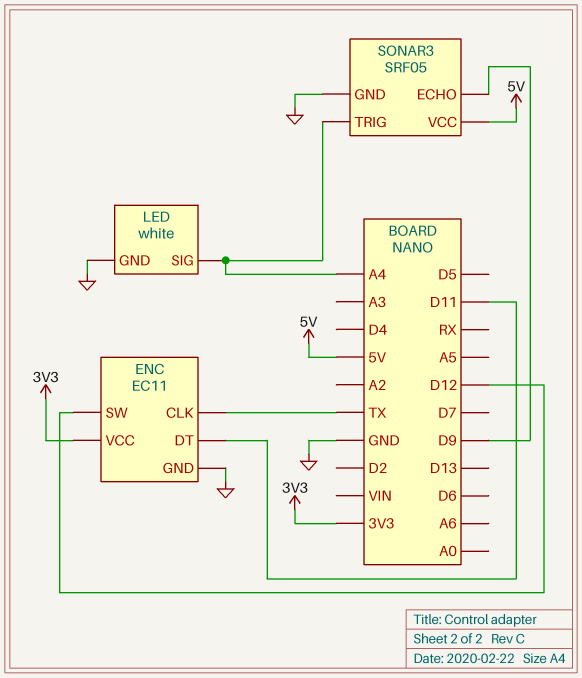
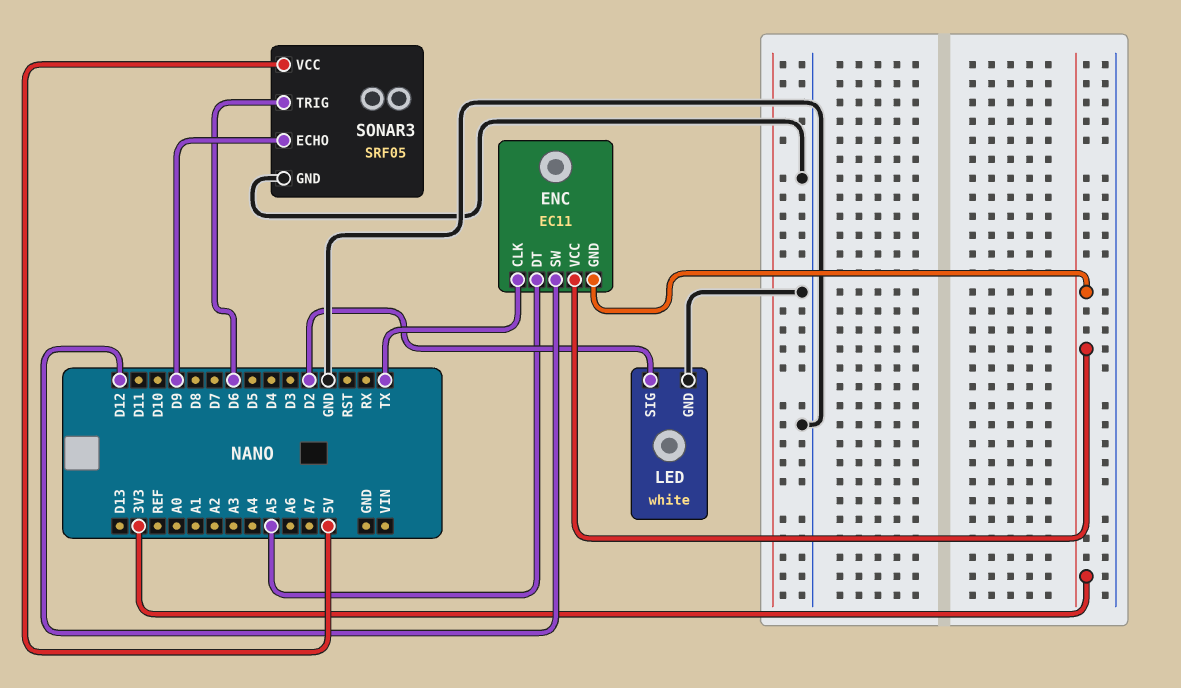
ENC pin DT: D11 -> A5
ENC pin GND: GND -> 3V3
LED pin SIG: A4 -> D2
SONAR3 pin TRIG: A4 -> D6

